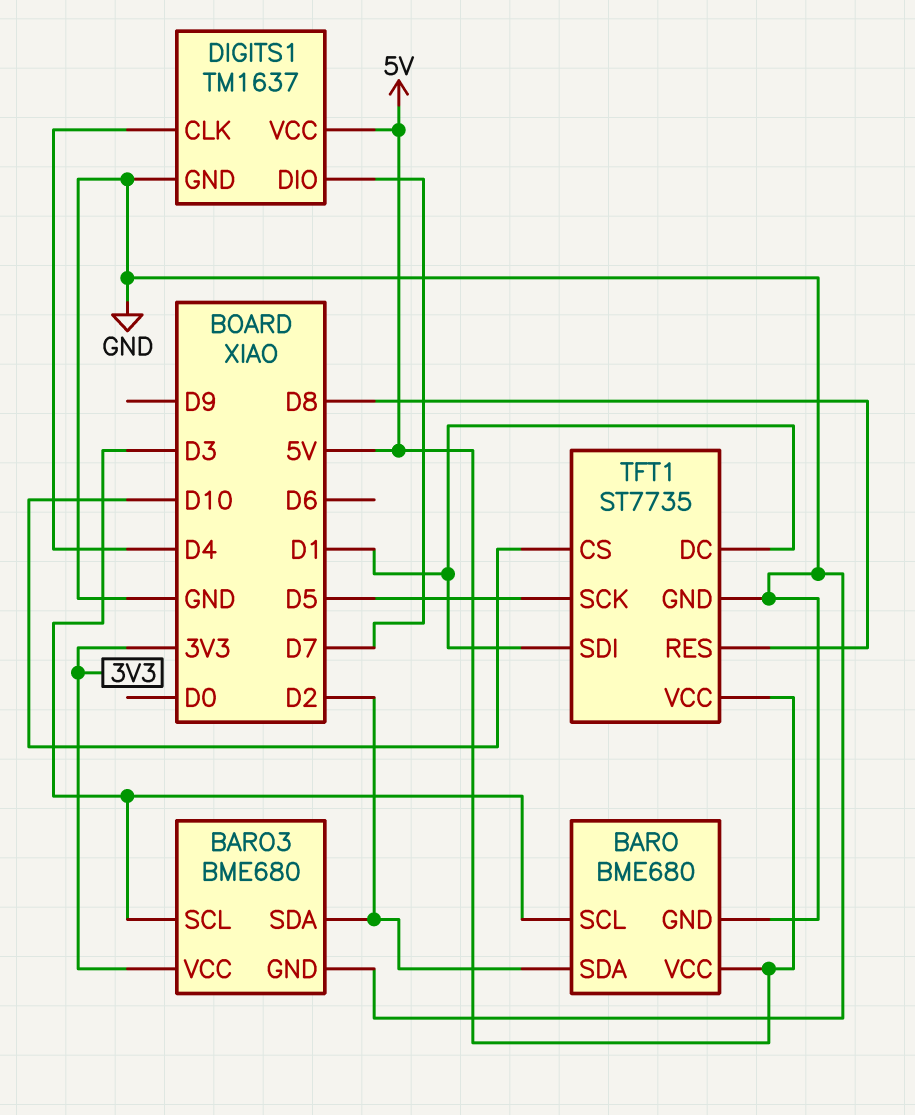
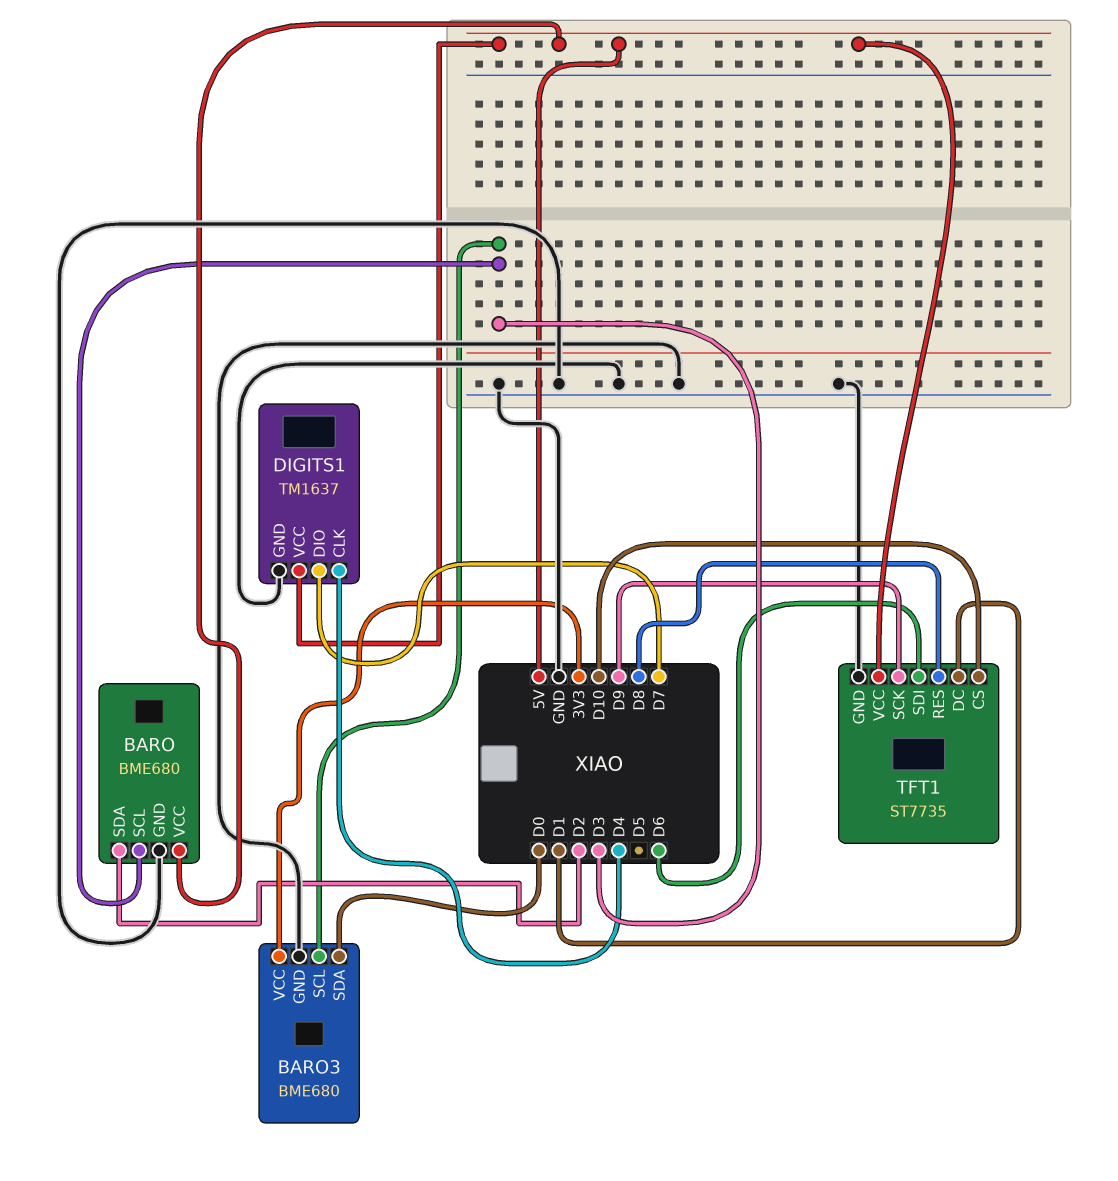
BARO3 pin SDA: D2 -> D0
TFT1 pin SCK: D5 -> D9
TFT1 pin SDI: D1 -> D6

